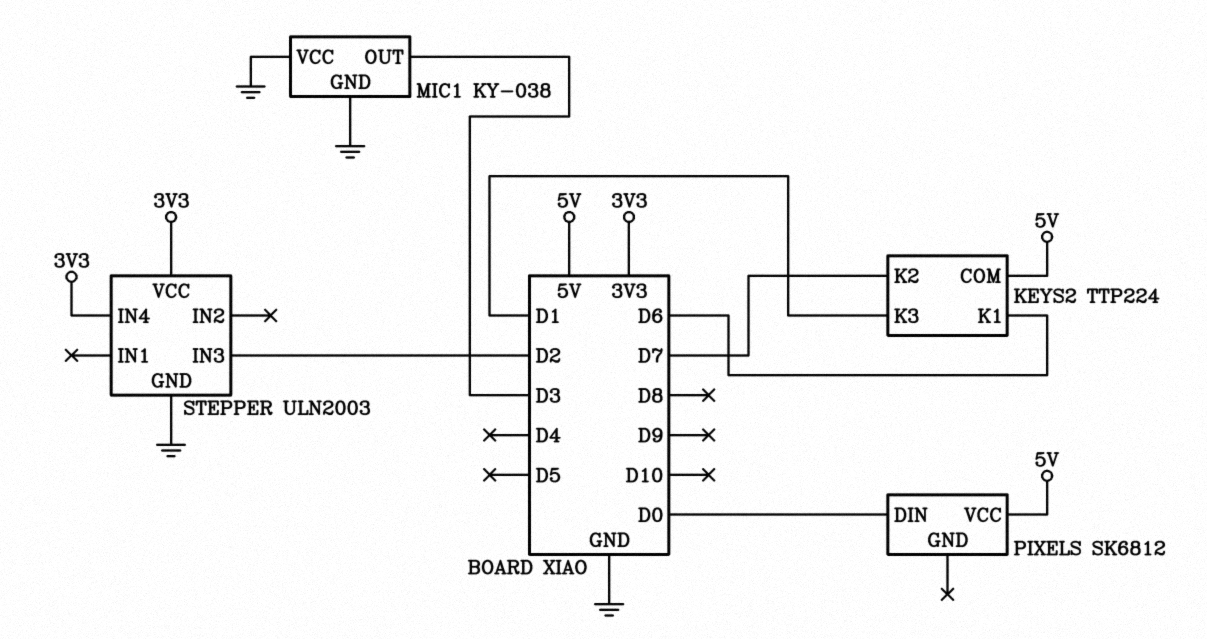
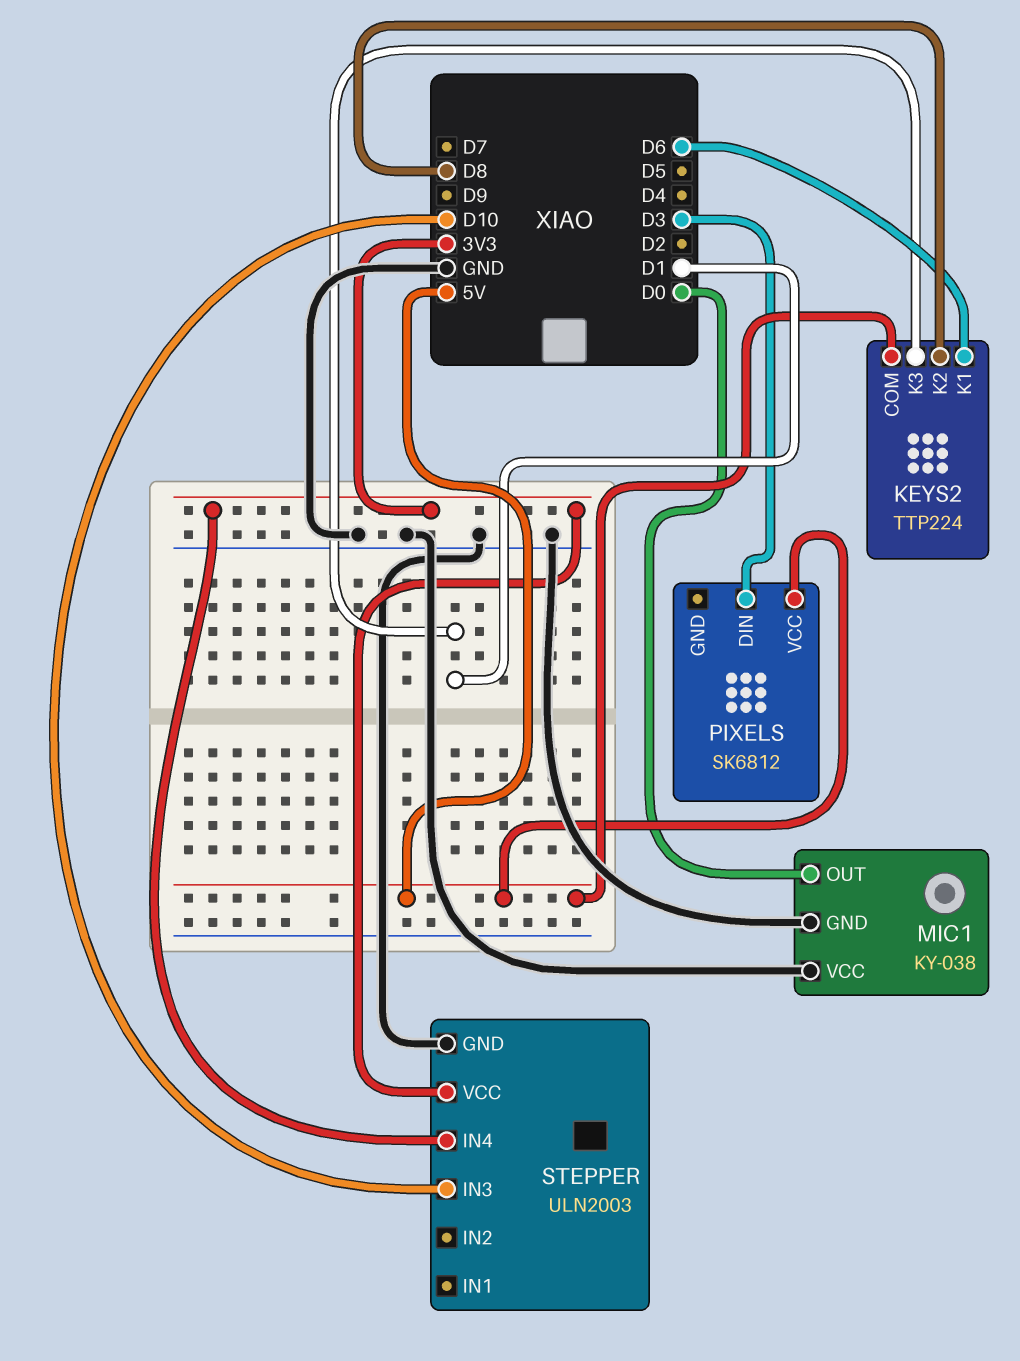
KEYS2 pin K2: D7 -> D8
MIC1 pin OUT: D3 -> D0
PIXELS pin DIN: D0 -> D3
STEPPER pin IN3: D2 -> D10

